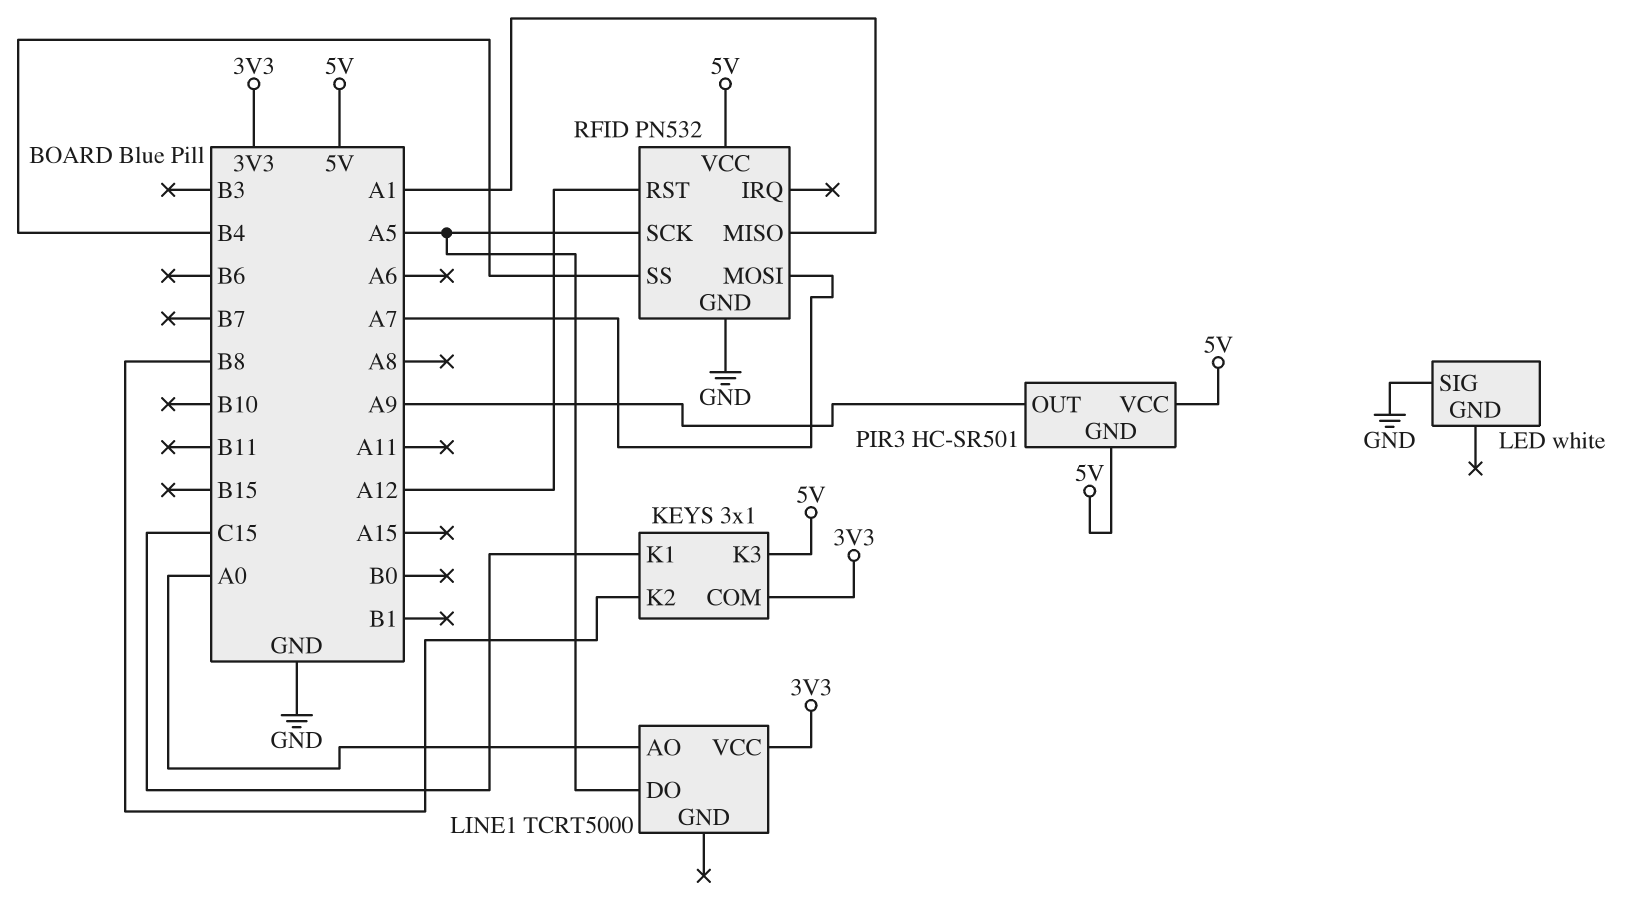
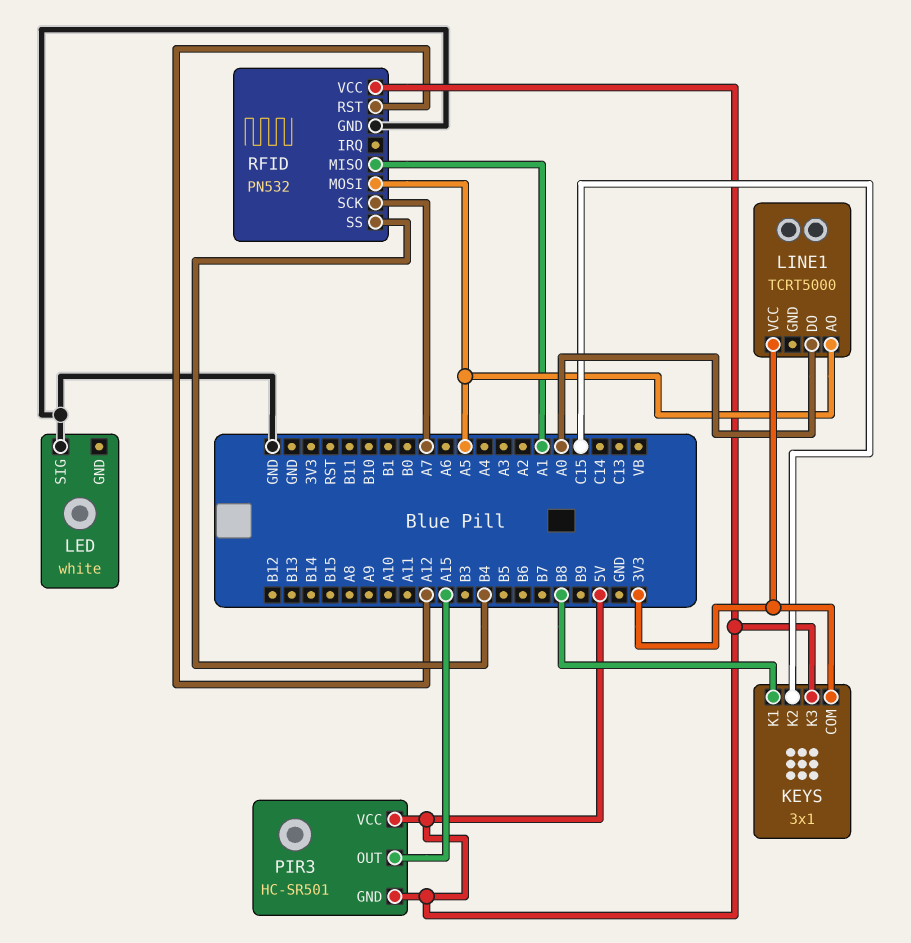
KEYS pin K1: C15 -> B8
KEYS pin K2: B8 -> C15
LINE1 pin AO: A0 -> A5
LINE1 pin DO: A5 -> A0
PIR3 pin OUT: A9 -> A15
RFID pin MOSI: A7 -> A5
RFID pin SCK: A5 -> A7

